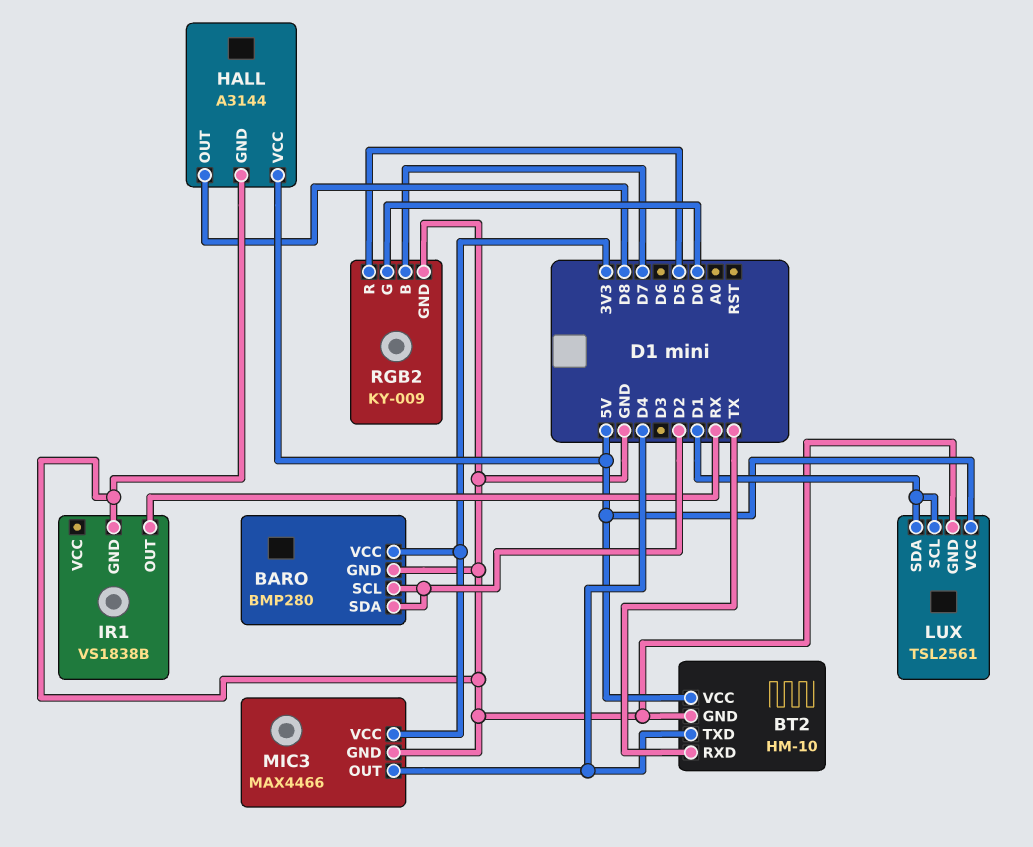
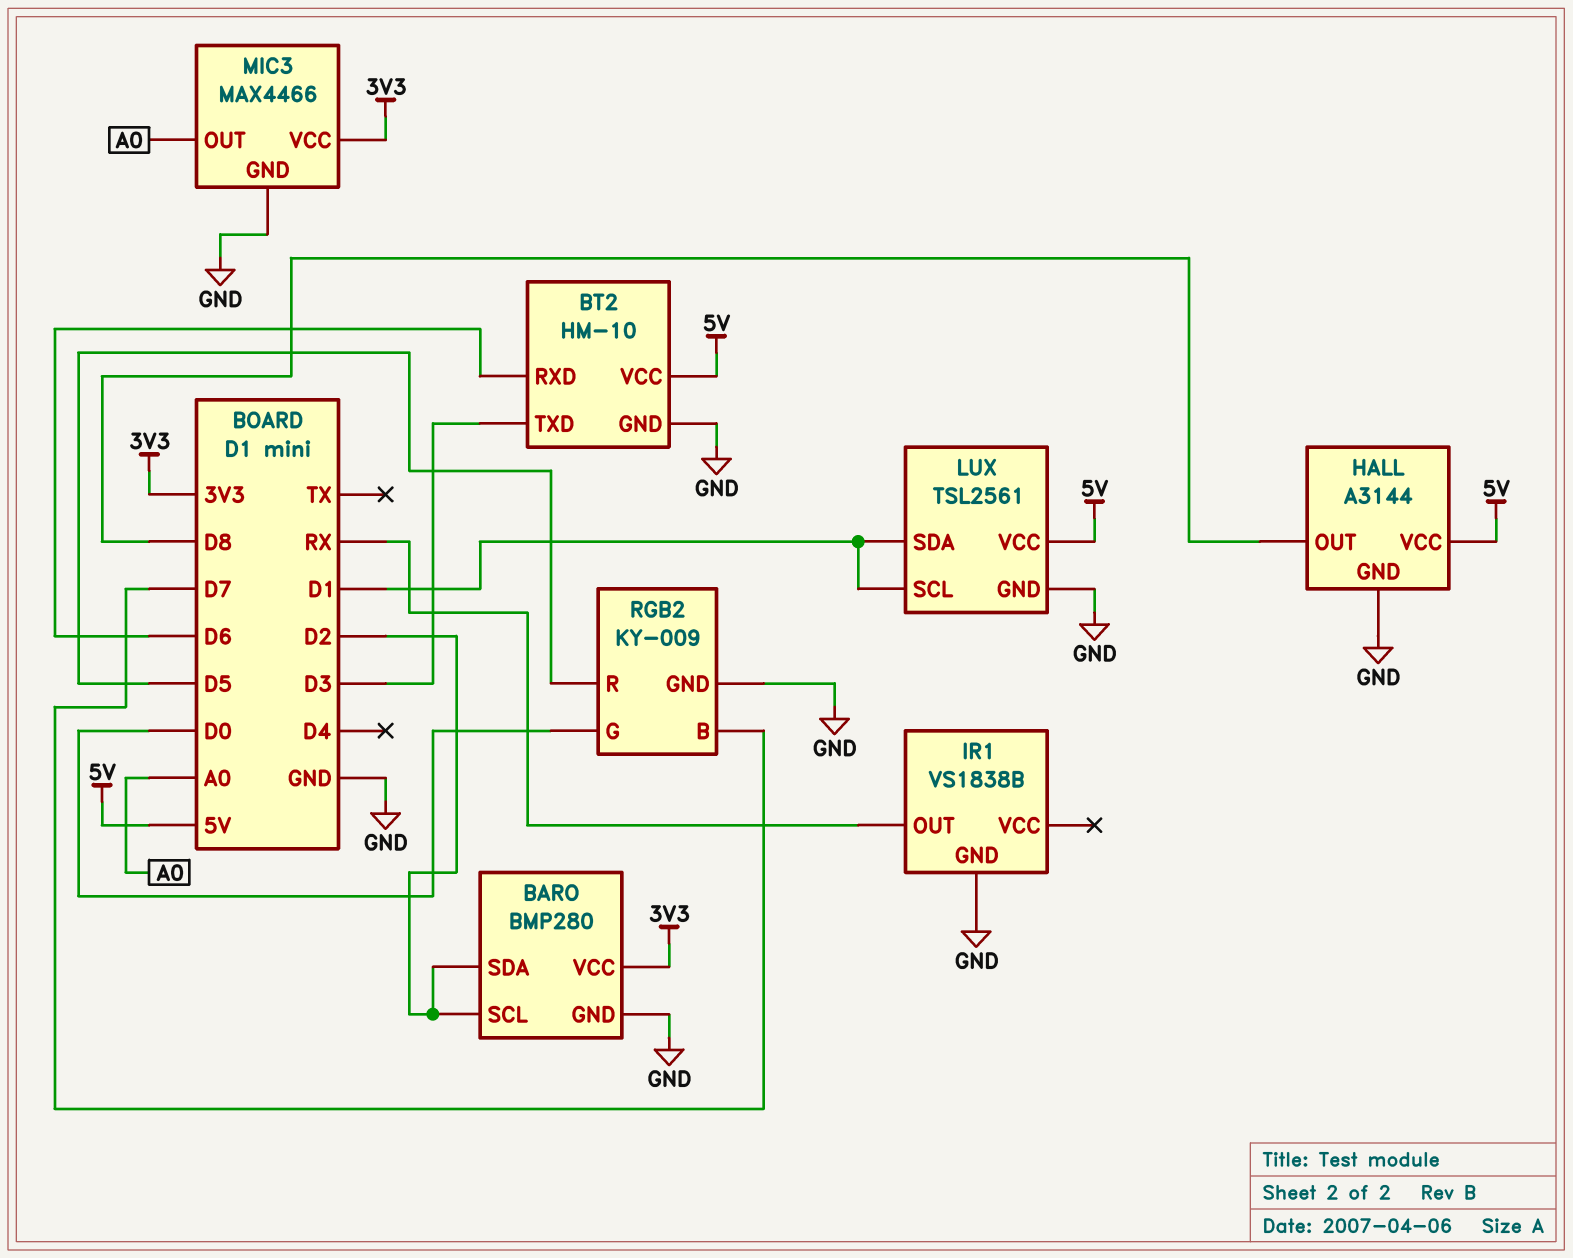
BT2 pin RXD: TX -> D6
BT2 pin TXD: D4 -> D3
MIC3 pin OUT: D4 -> A0

